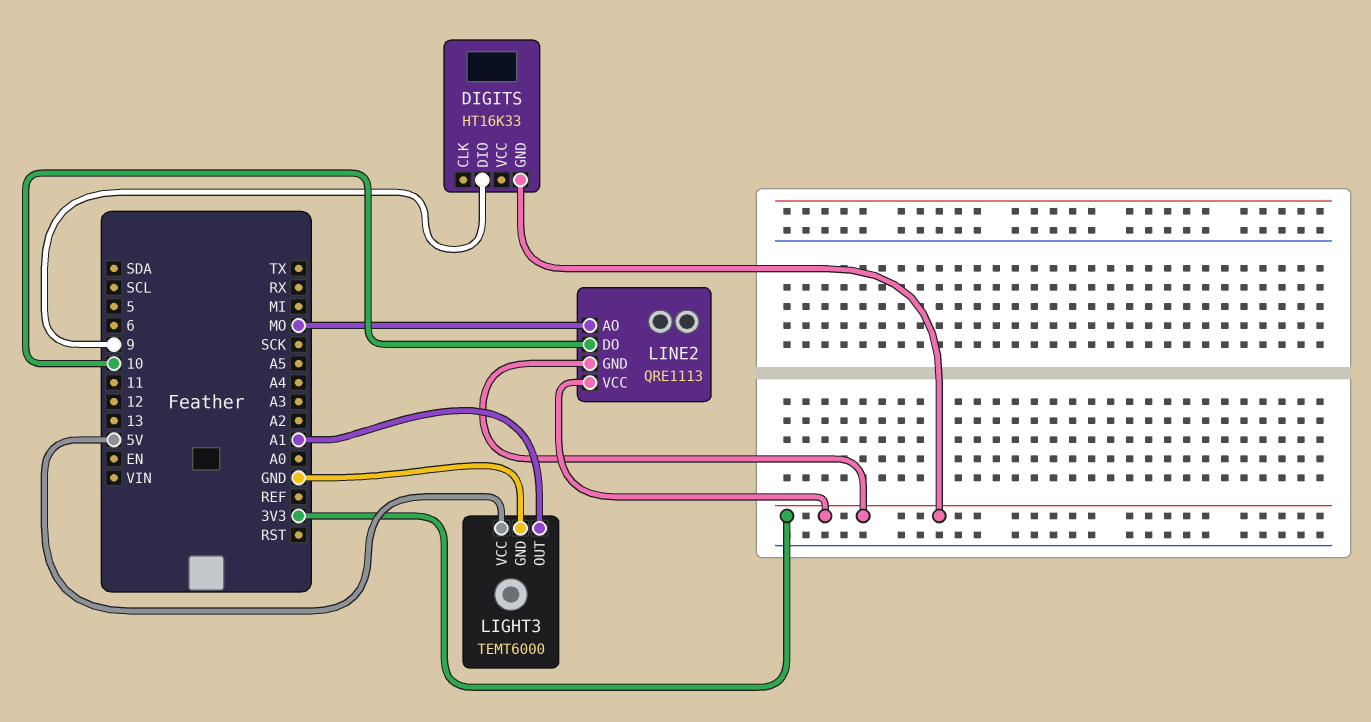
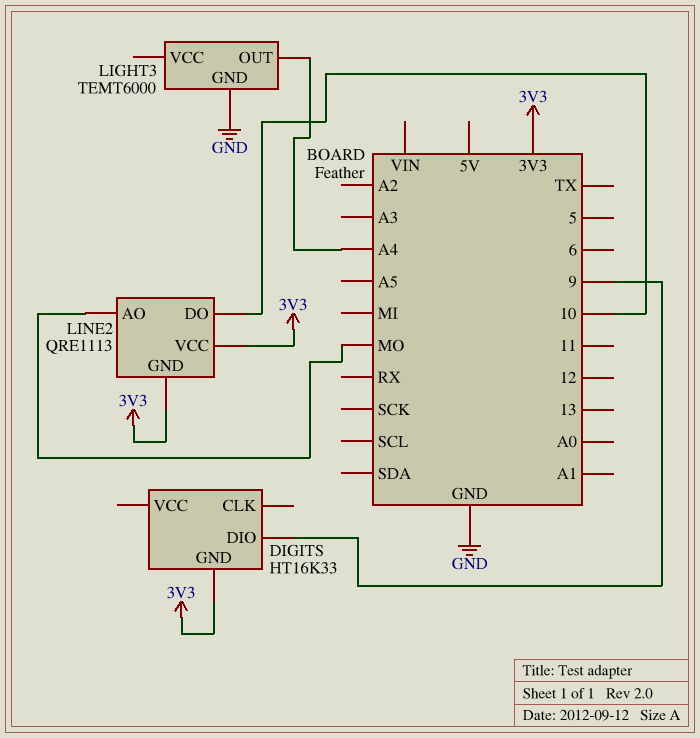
LIGHT3 pin OUT: A1 -> A4
LIGHT3 pin VCC: 5V -> none

